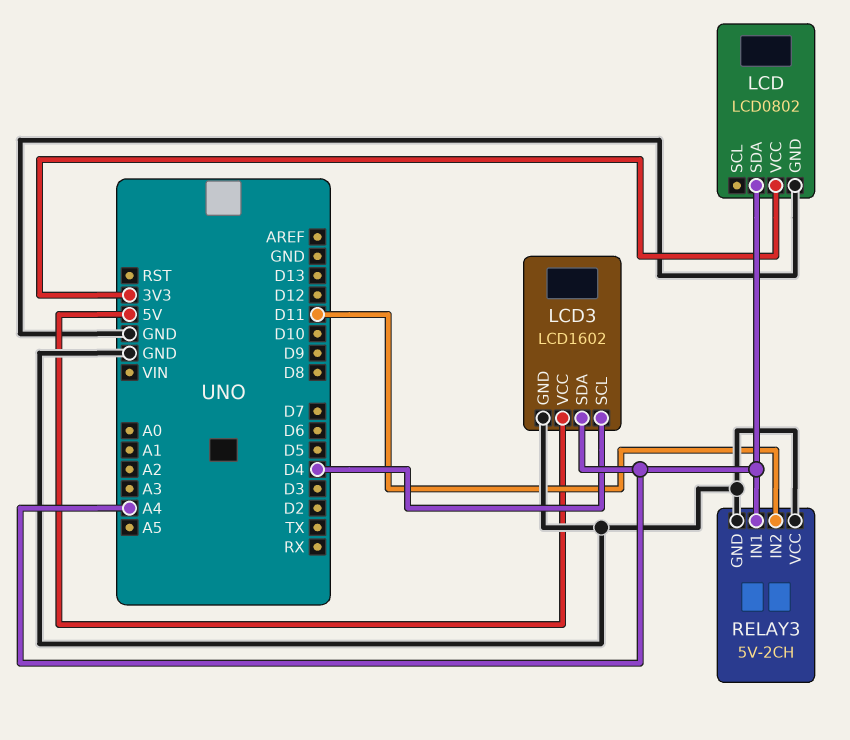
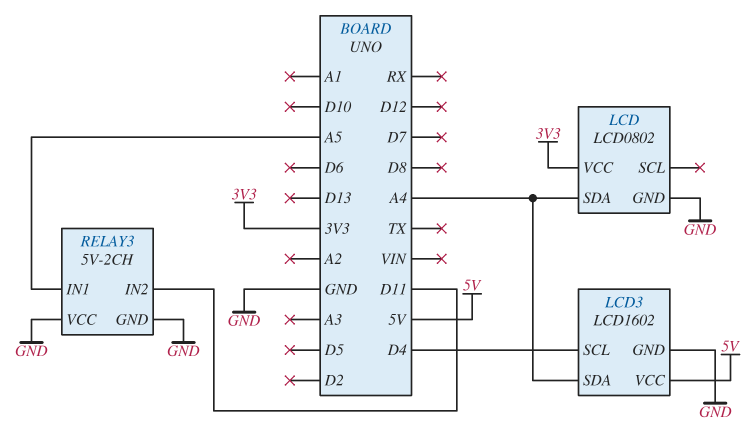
RELAY3 pin IN1: A4 -> A5

